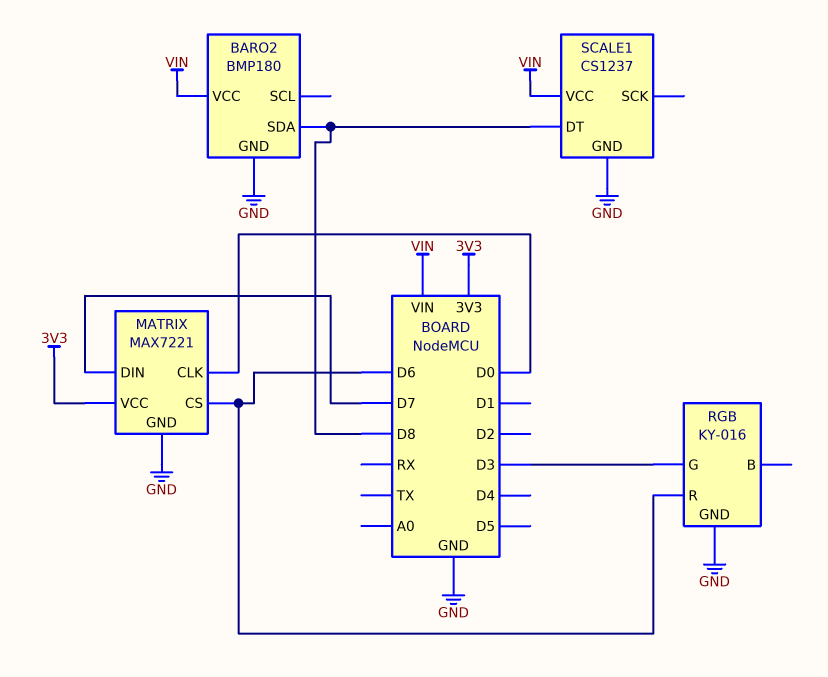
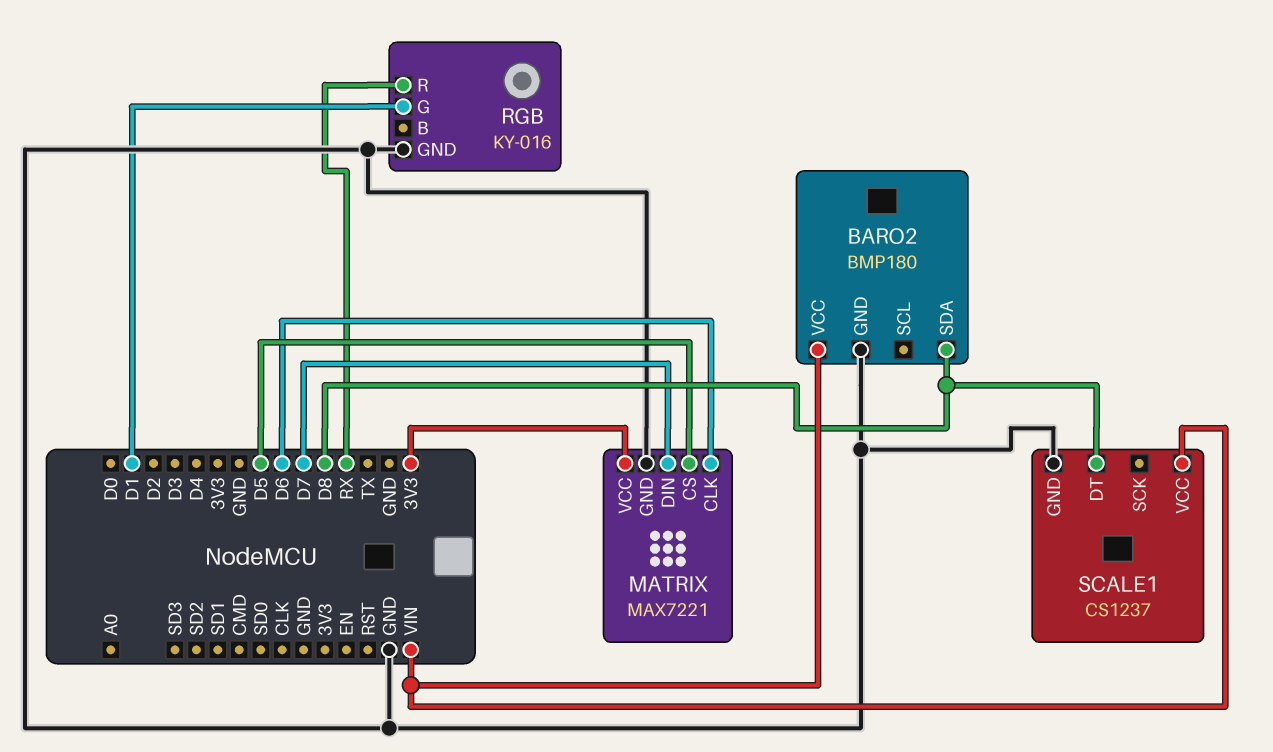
MATRIX pin CLK: D0 -> D6
MATRIX pin CS: D6 -> D5
RGB pin G: D3 -> D1
RGB pin R: D6 -> RX

